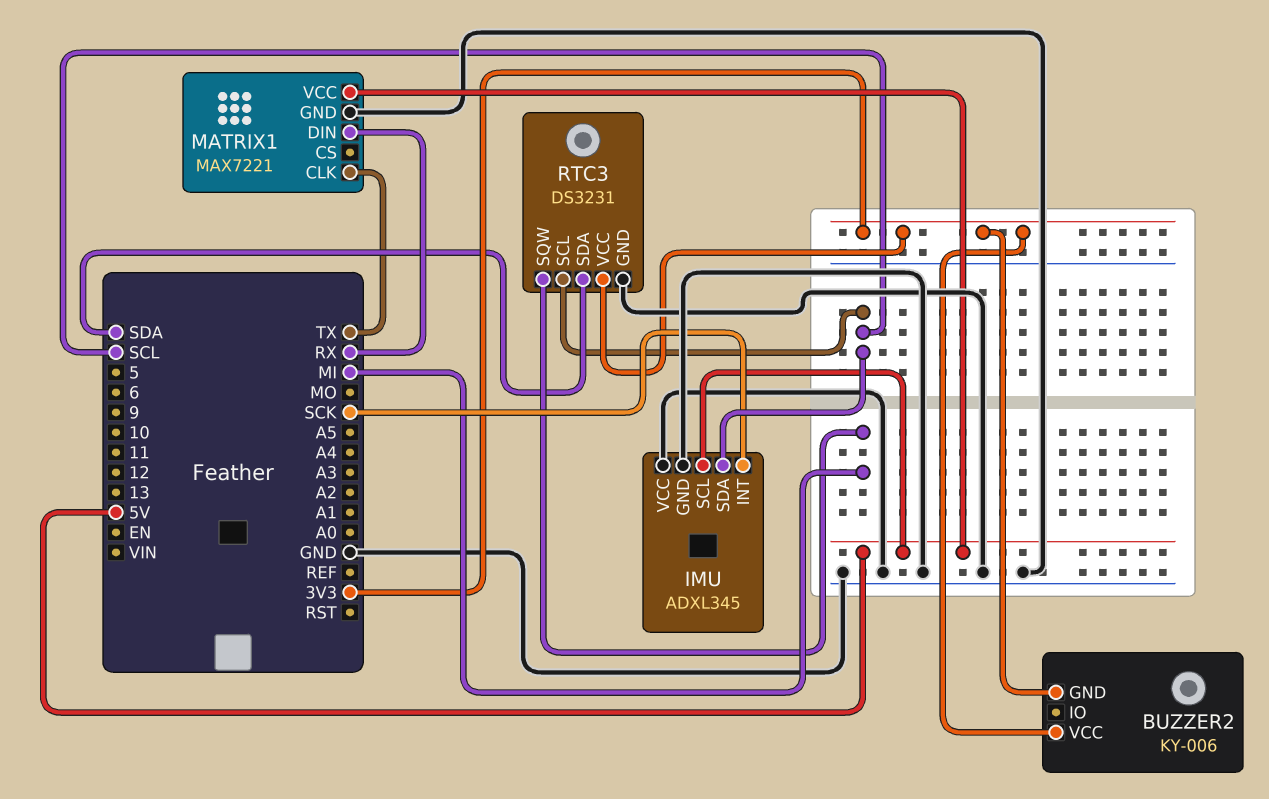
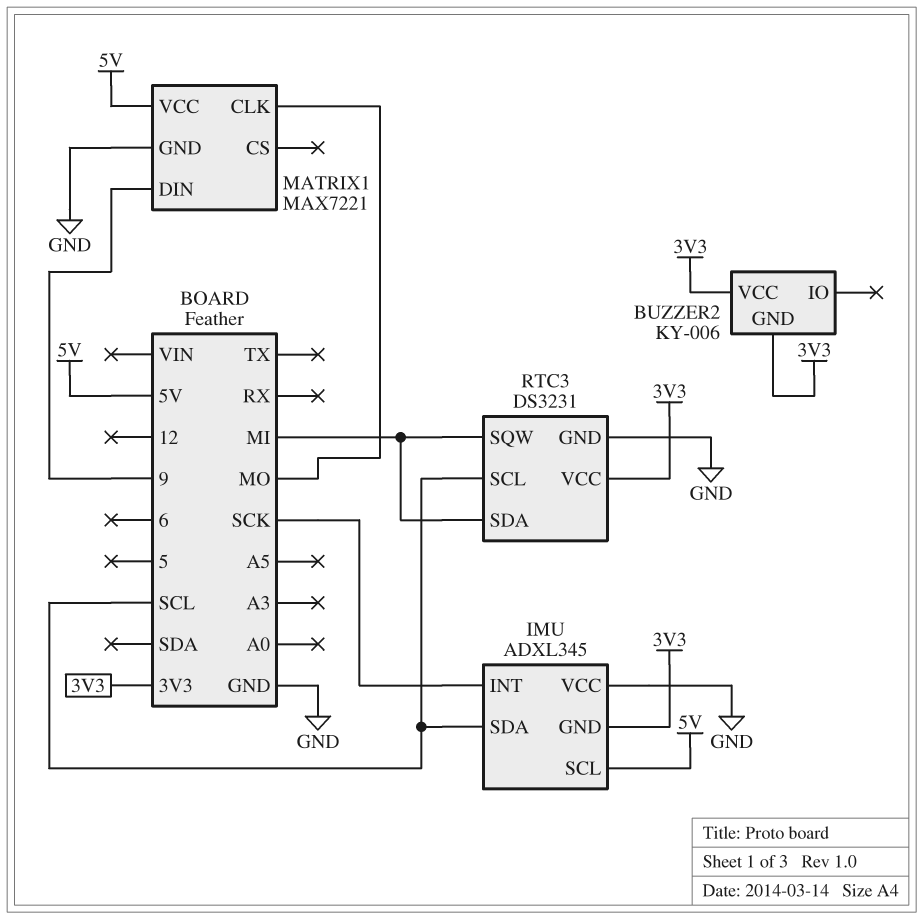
IMU pin GND: GND -> 3V3
MATRIX1 pin CLK: TX -> MO
MATRIX1 pin DIN: RX -> 9
RTC3 pin SDA: SDA -> MI

